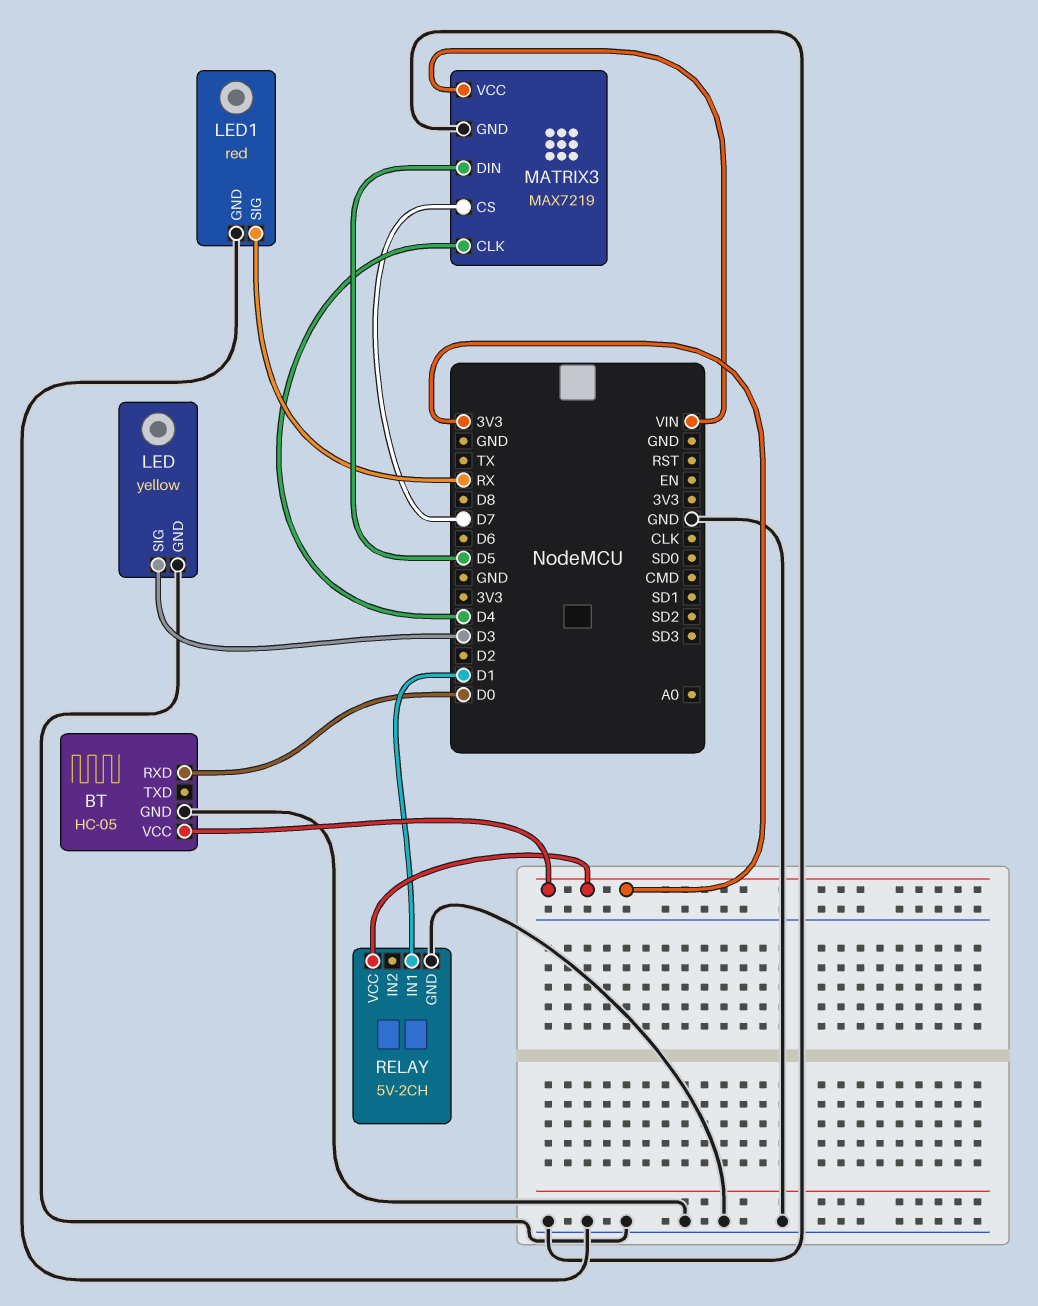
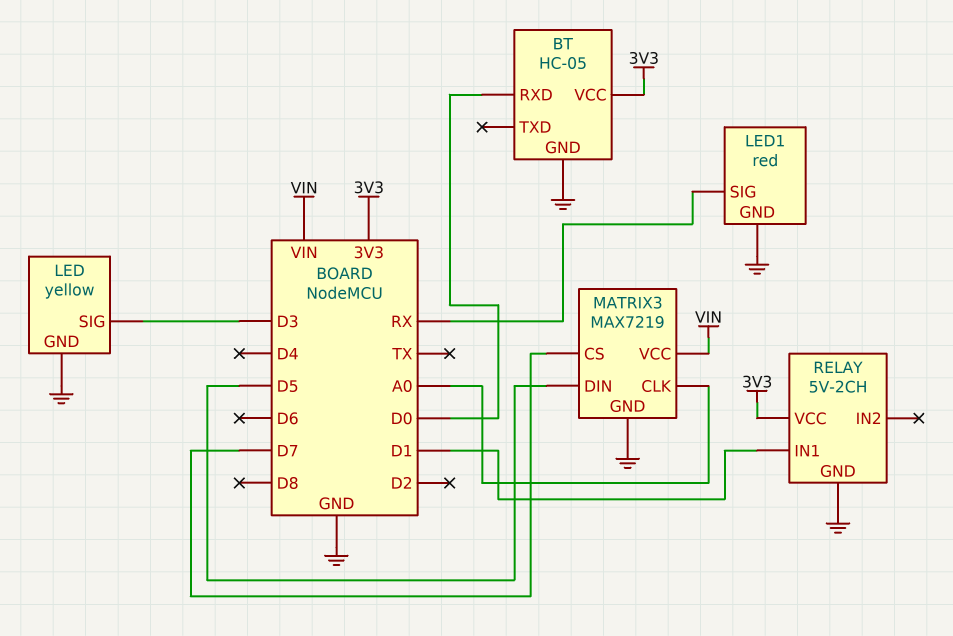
MATRIX3 pin CLK: D4 -> A0

